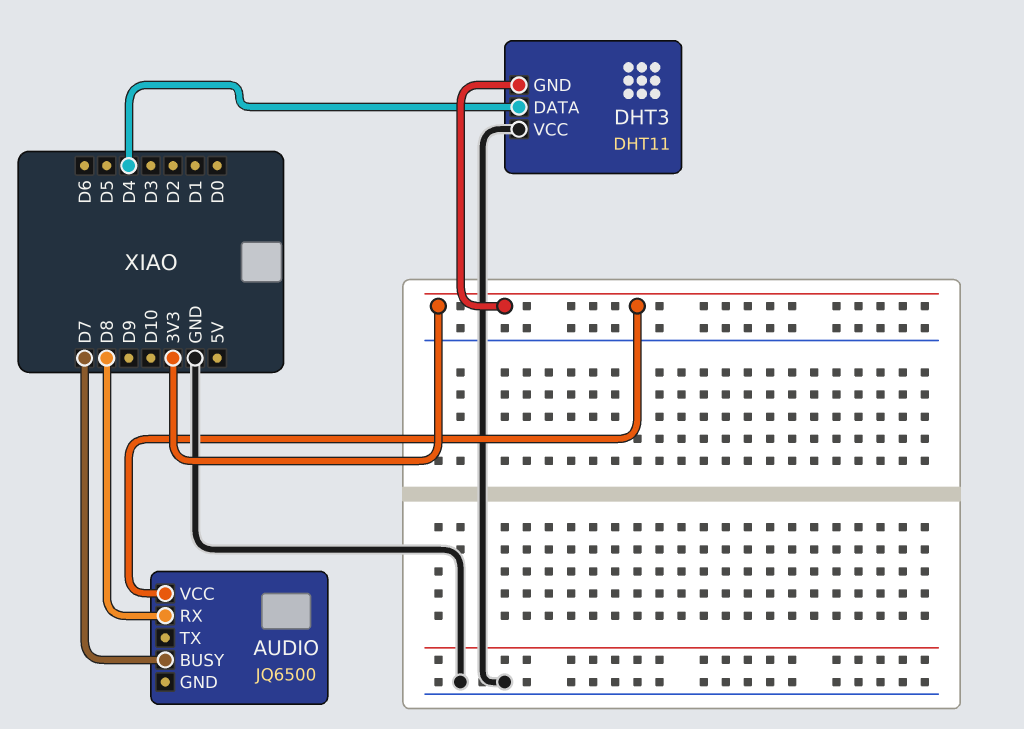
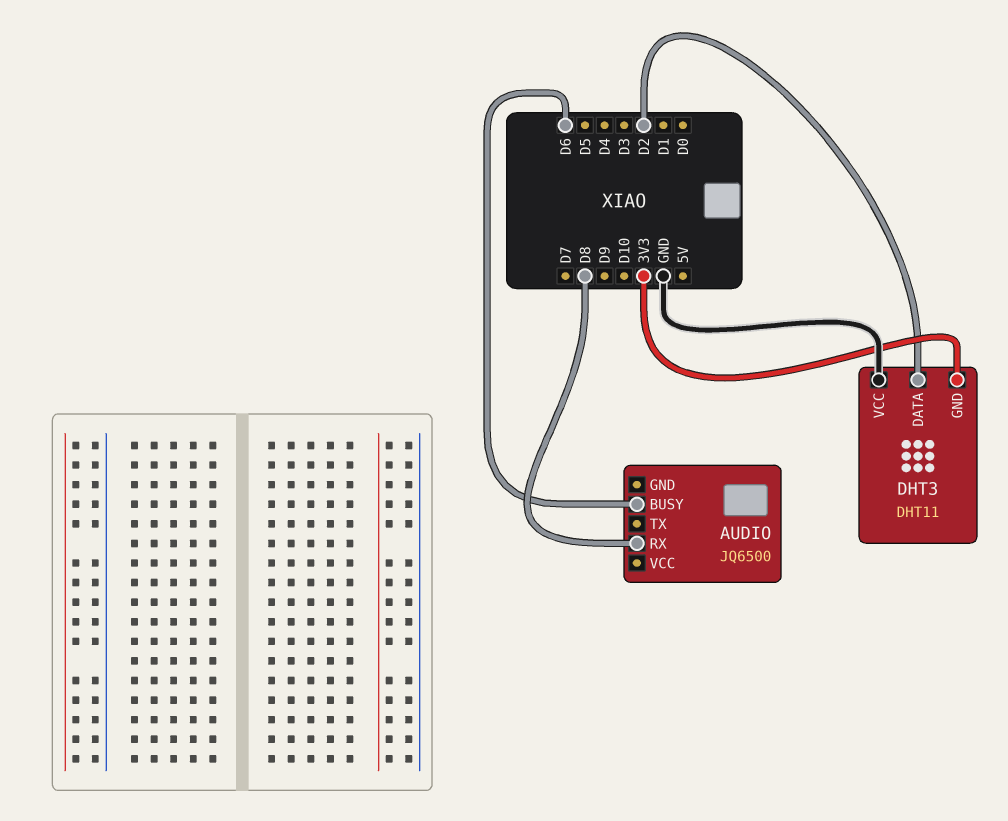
AUDIO pin BUSY: D7 -> D6
AUDIO pin VCC: 3V3 -> none
DHT3 pin DATA: D4 -> D2

